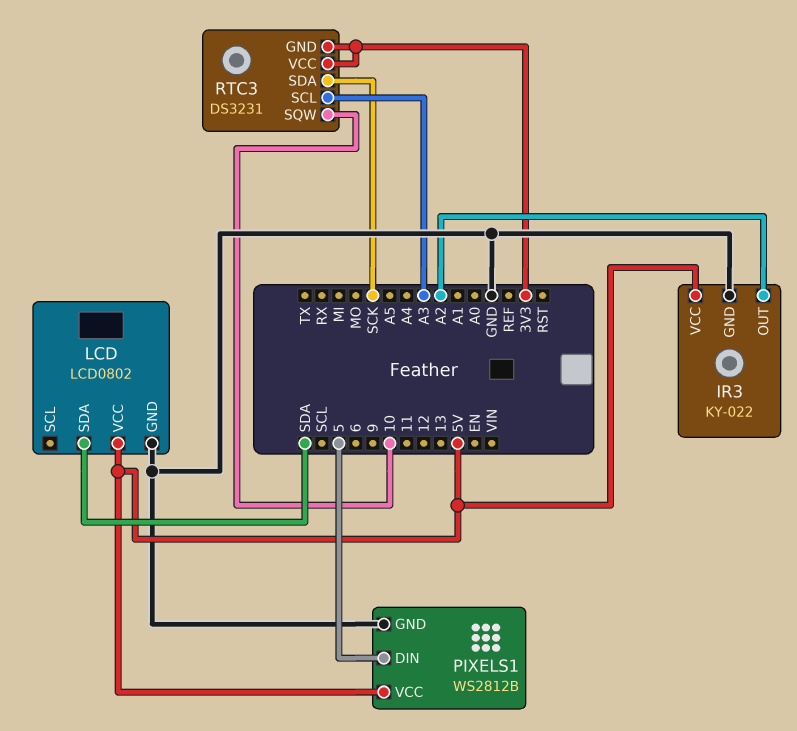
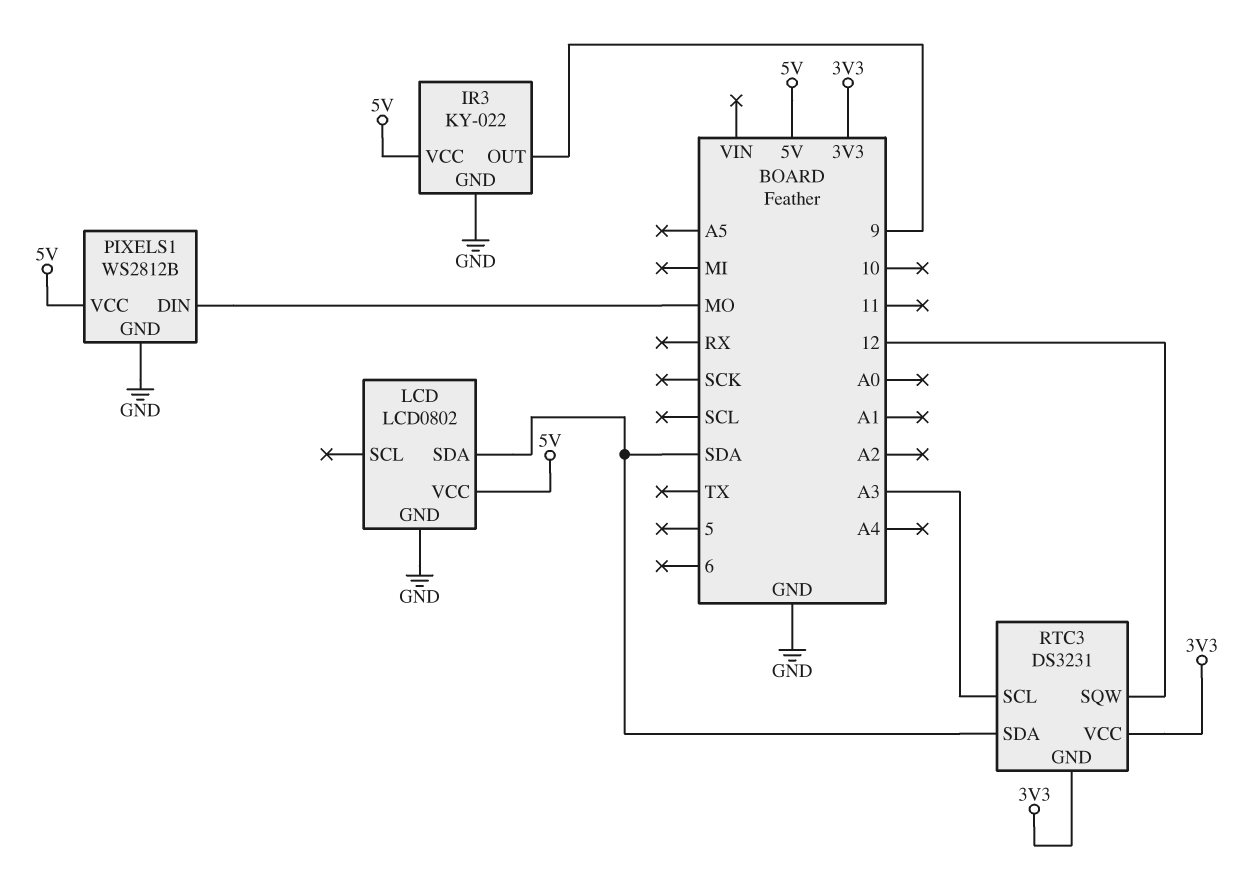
IR3 pin OUT: A2 -> 9
PIXELS1 pin DIN: 5 -> MO
RTC3 pin SDA: SCK -> SDA
RTC3 pin SQW: 10 -> 12

